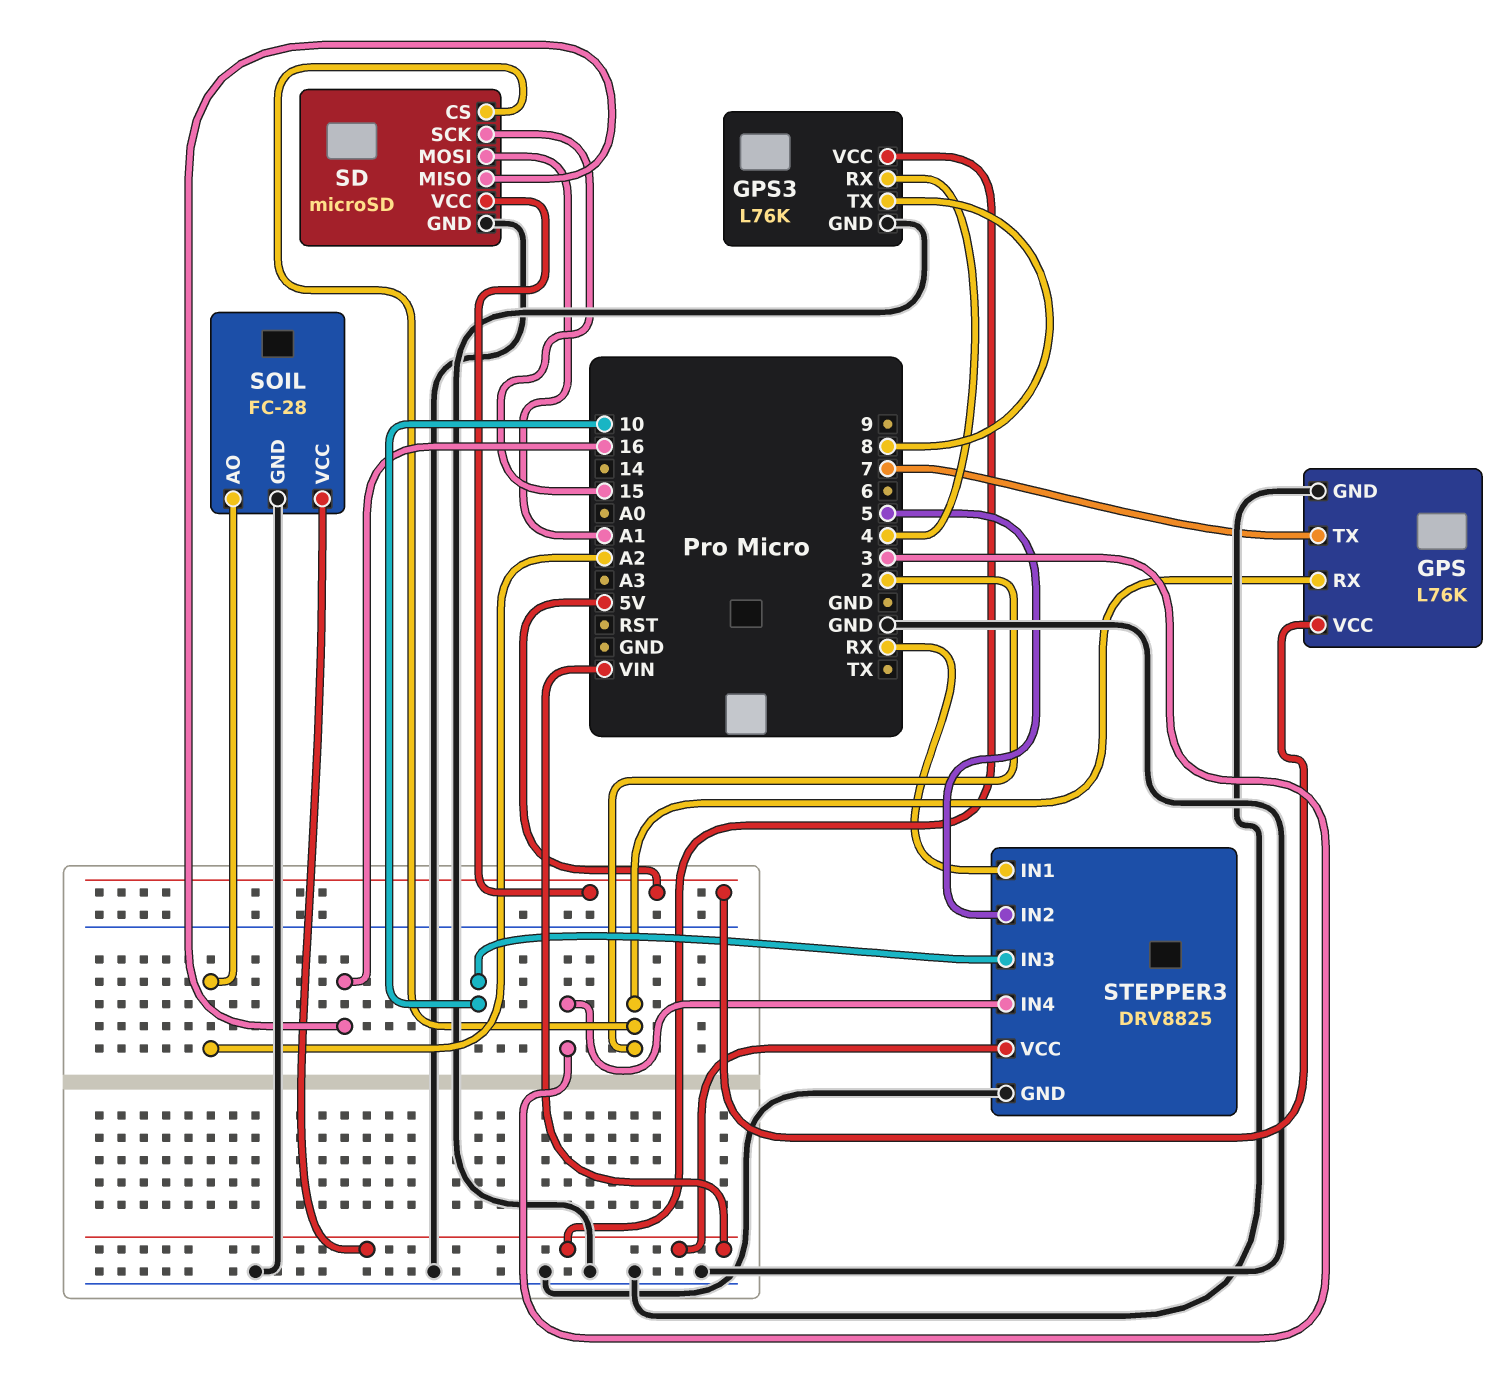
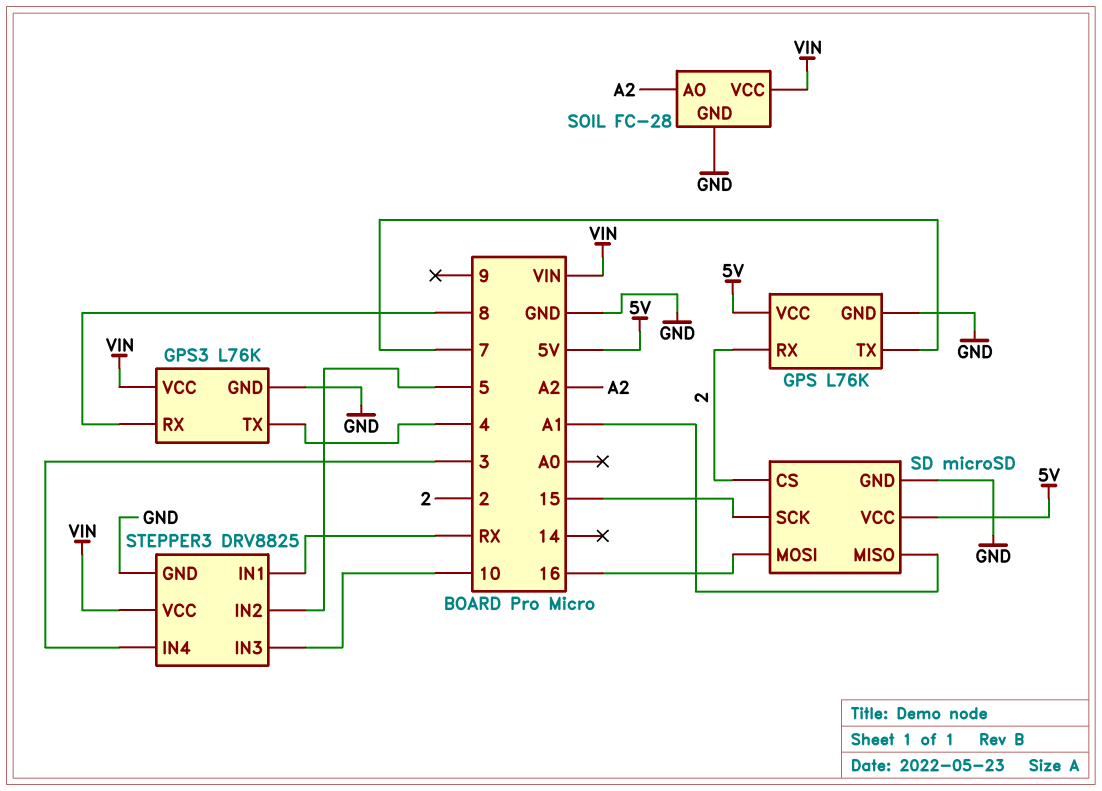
GPS3 pin RX: 4 -> 8
GPS3 pin TX: 8 -> 4
SD pin MISO: 16 -> A1
SD pin MOSI: A1 -> 16

